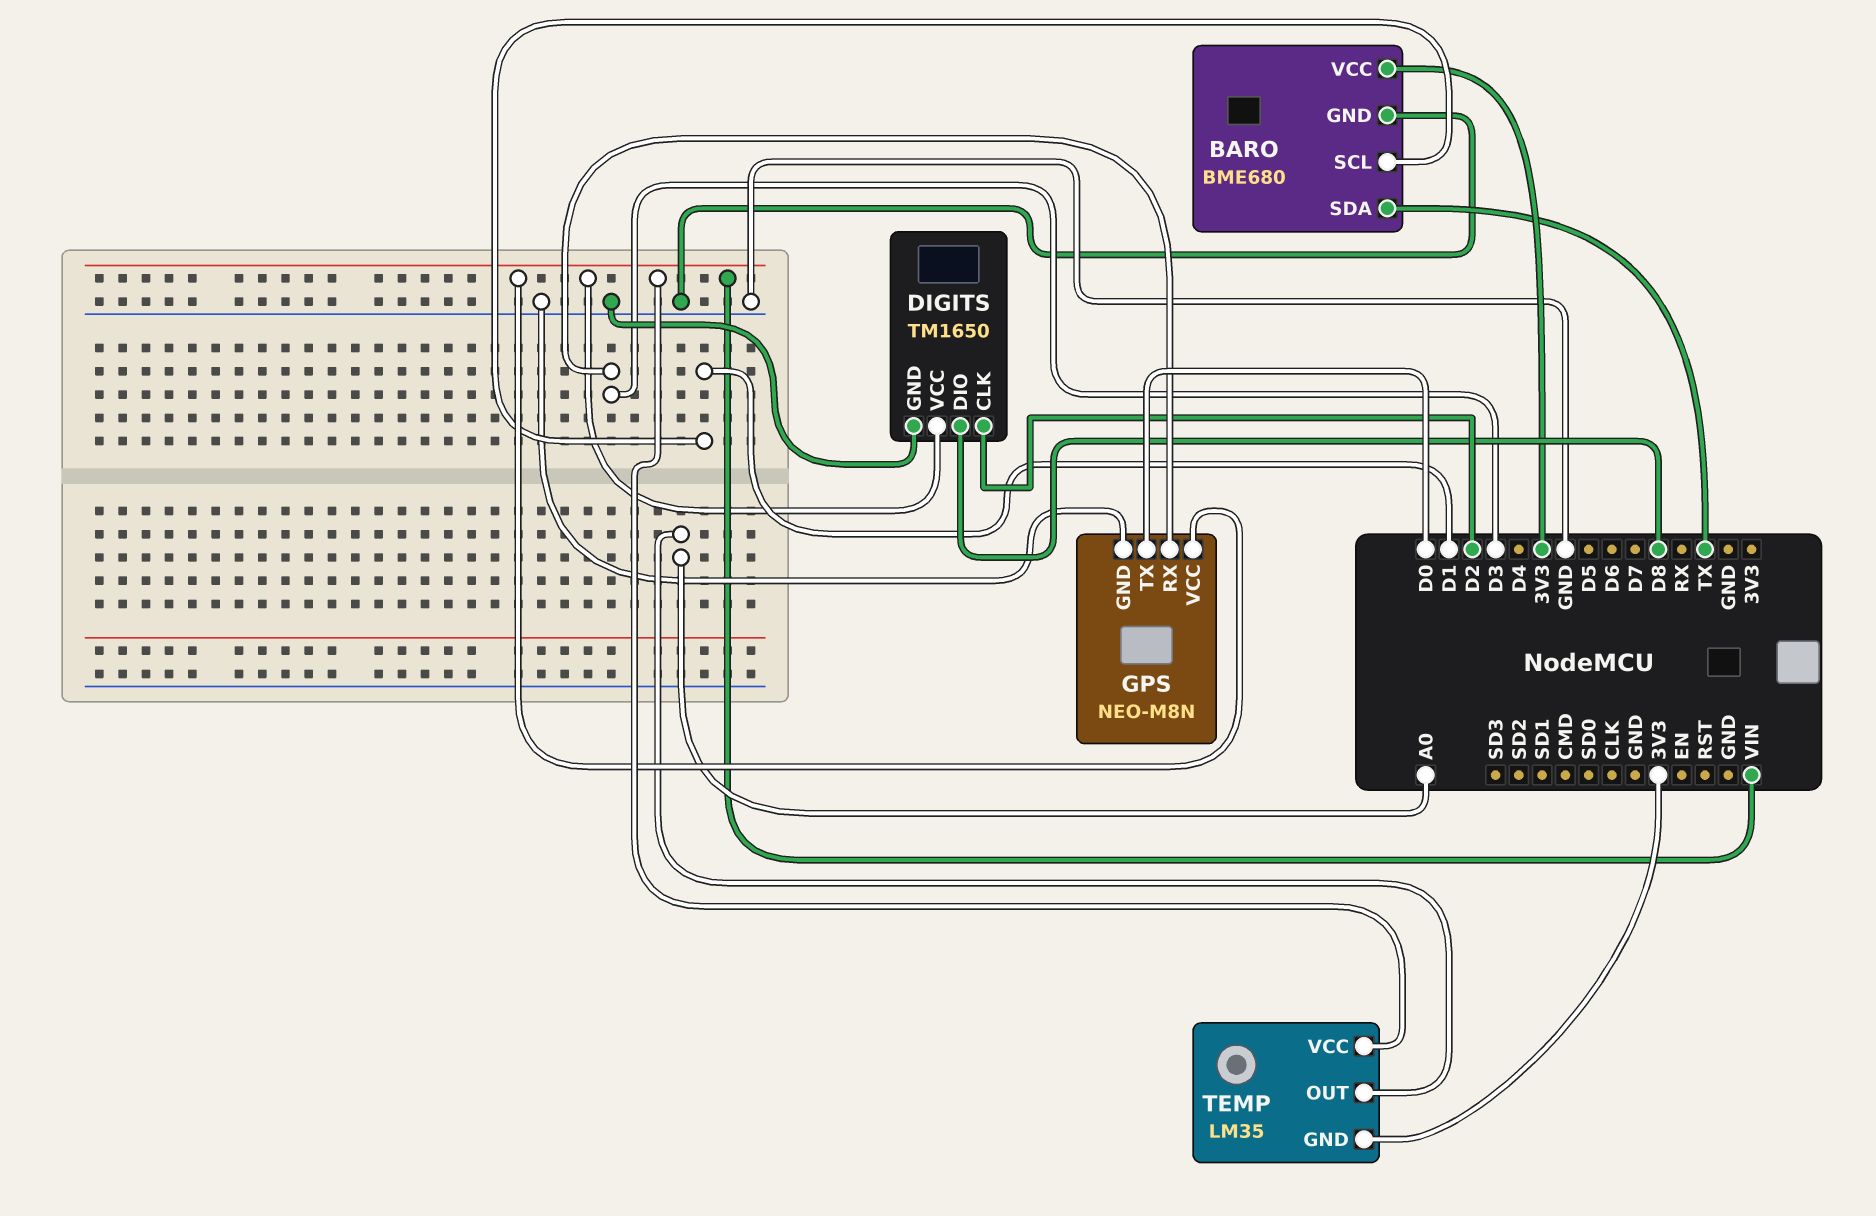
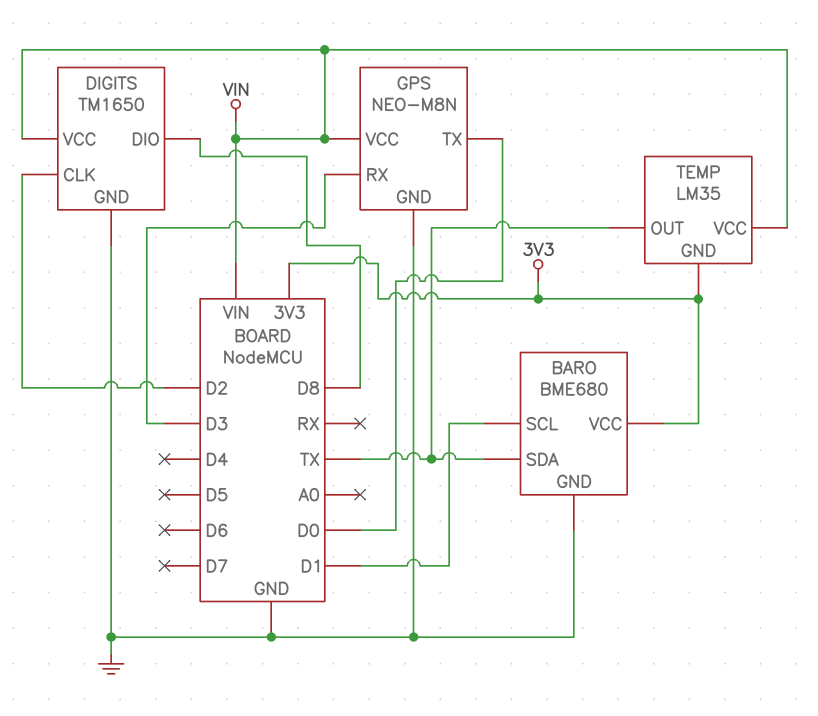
TEMP pin OUT: A0 -> TX

